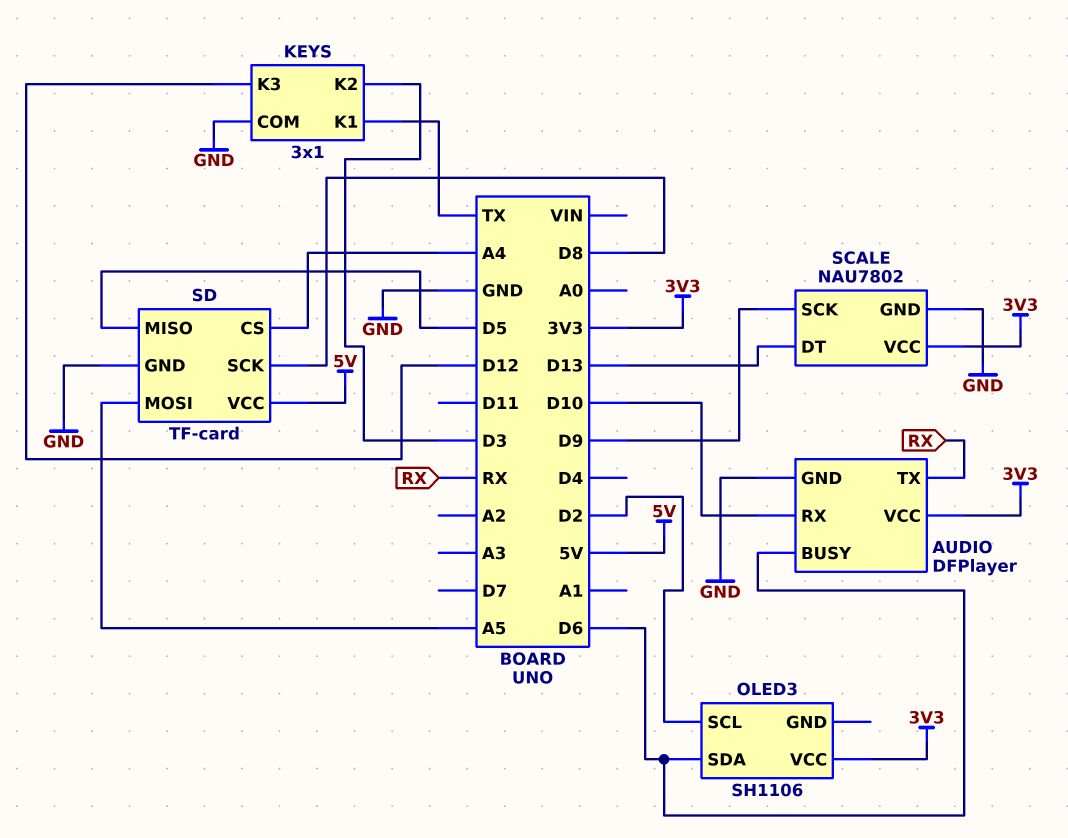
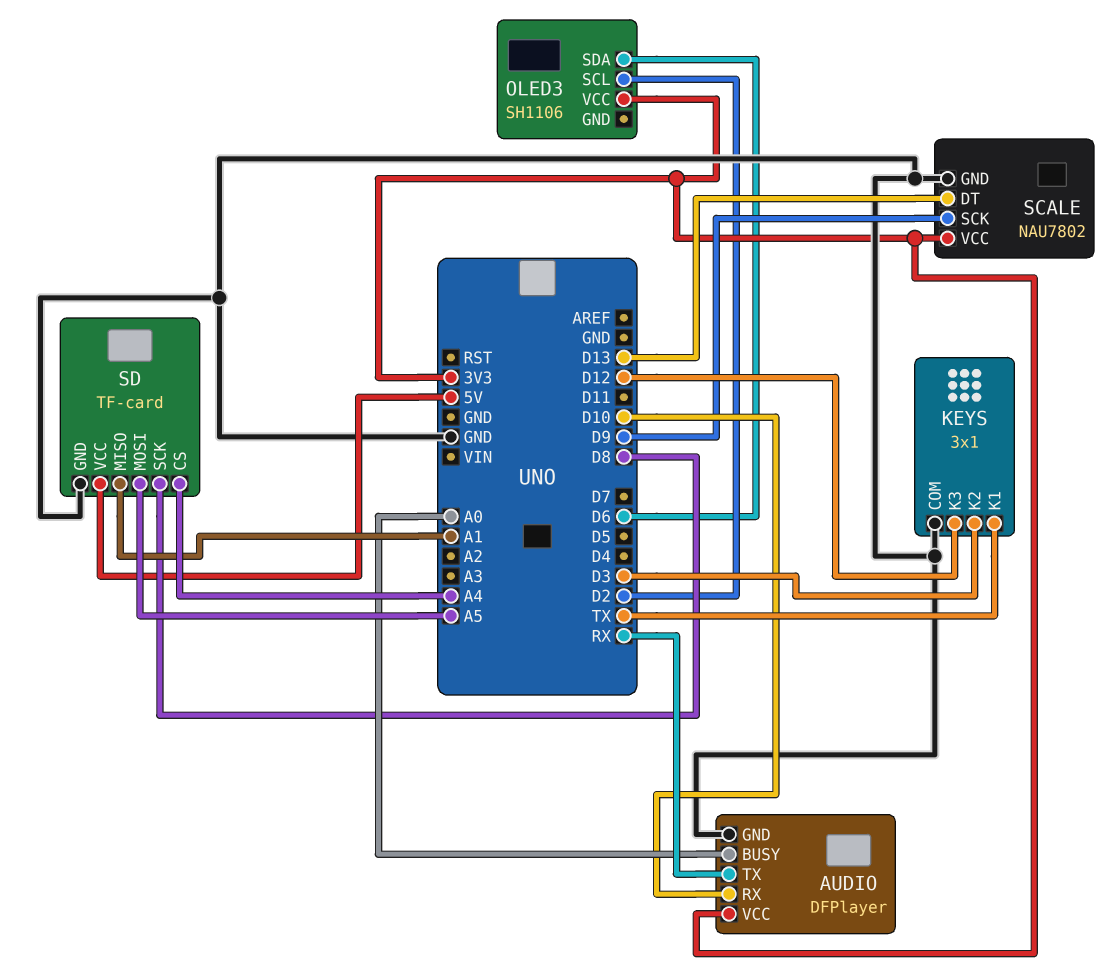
AUDIO pin BUSY: D6 -> A0
SD pin MISO: D5 -> A1

